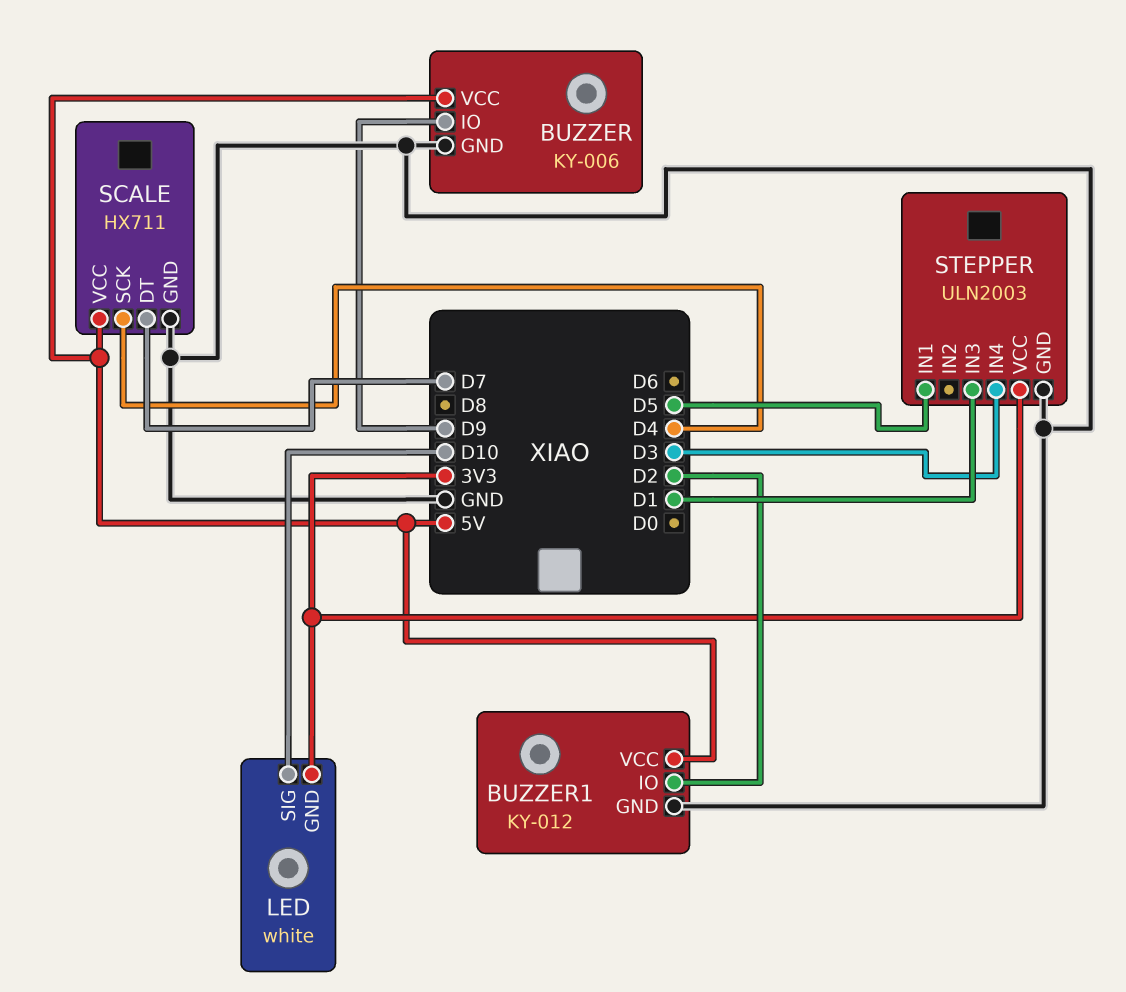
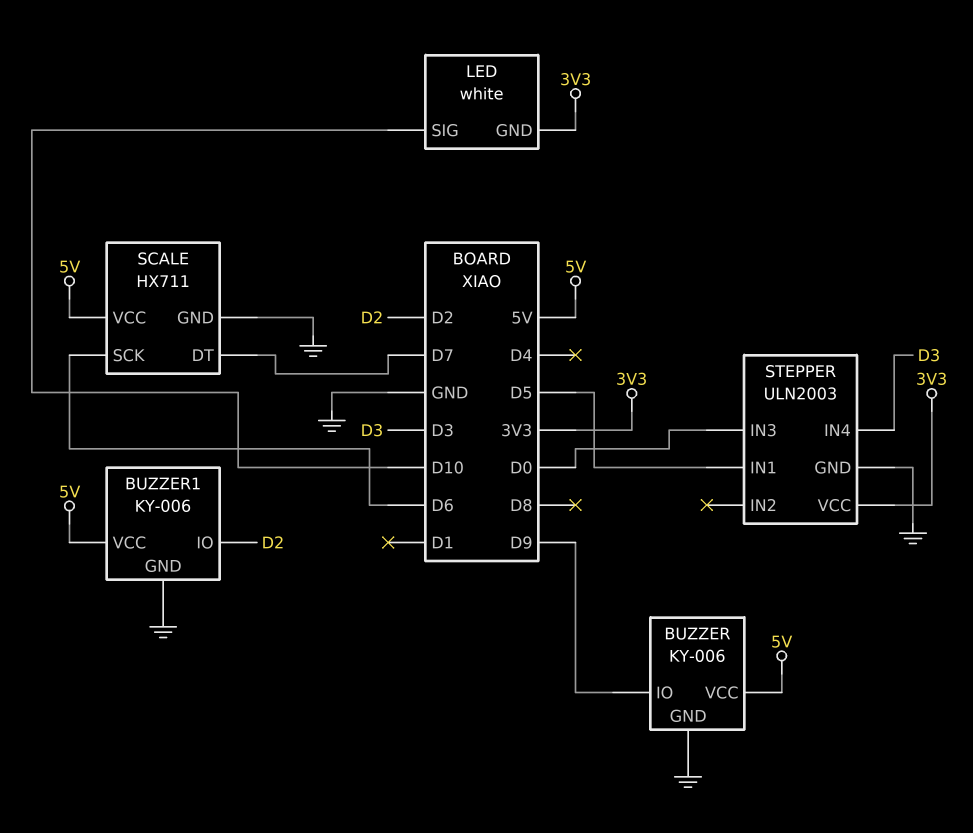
BUZZER1: KY-012 -> KY-006
SCALE pin SCK: D4 -> D6
STEPPER pin IN3: D1 -> D0

